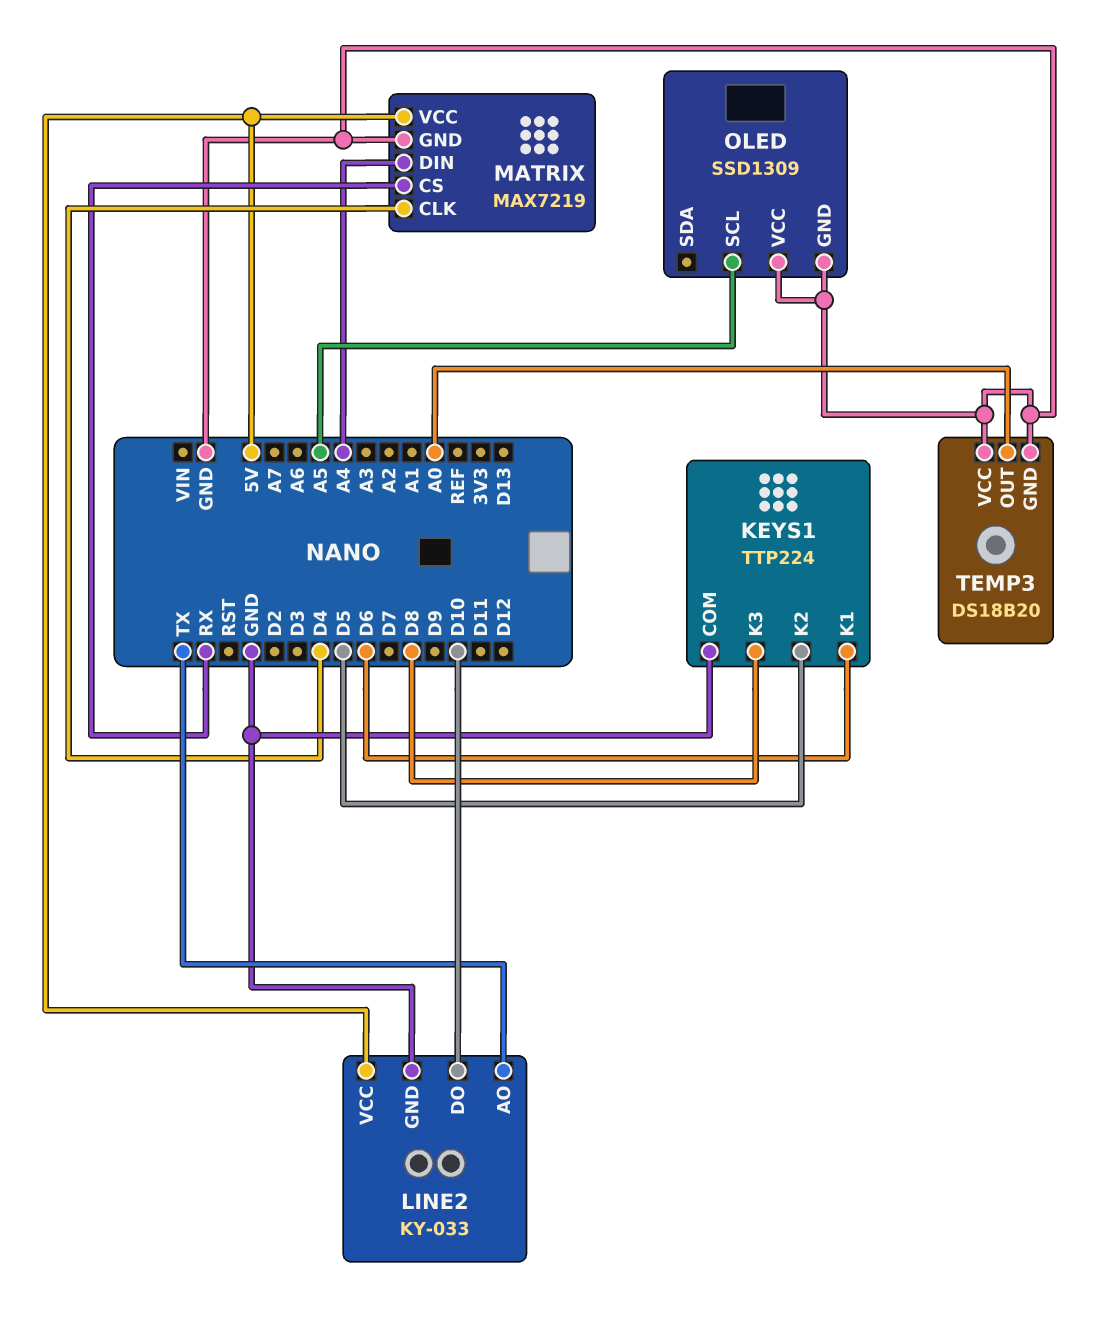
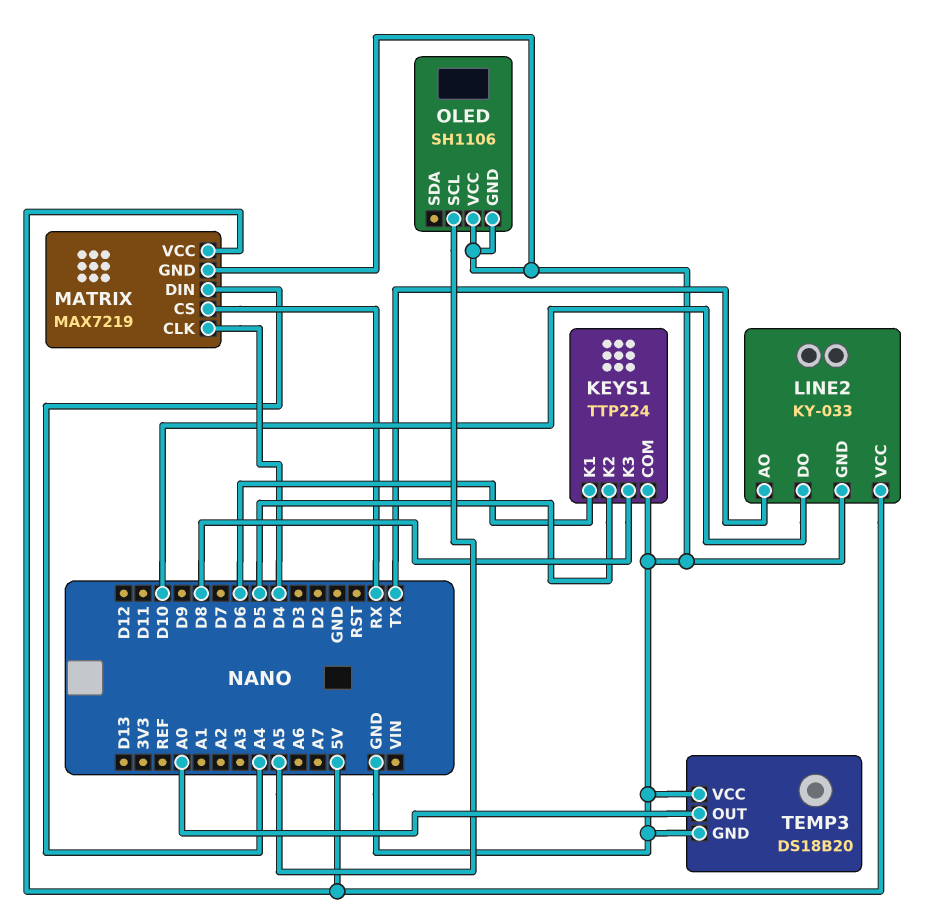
OLED: SSD1309 -> SH1106

